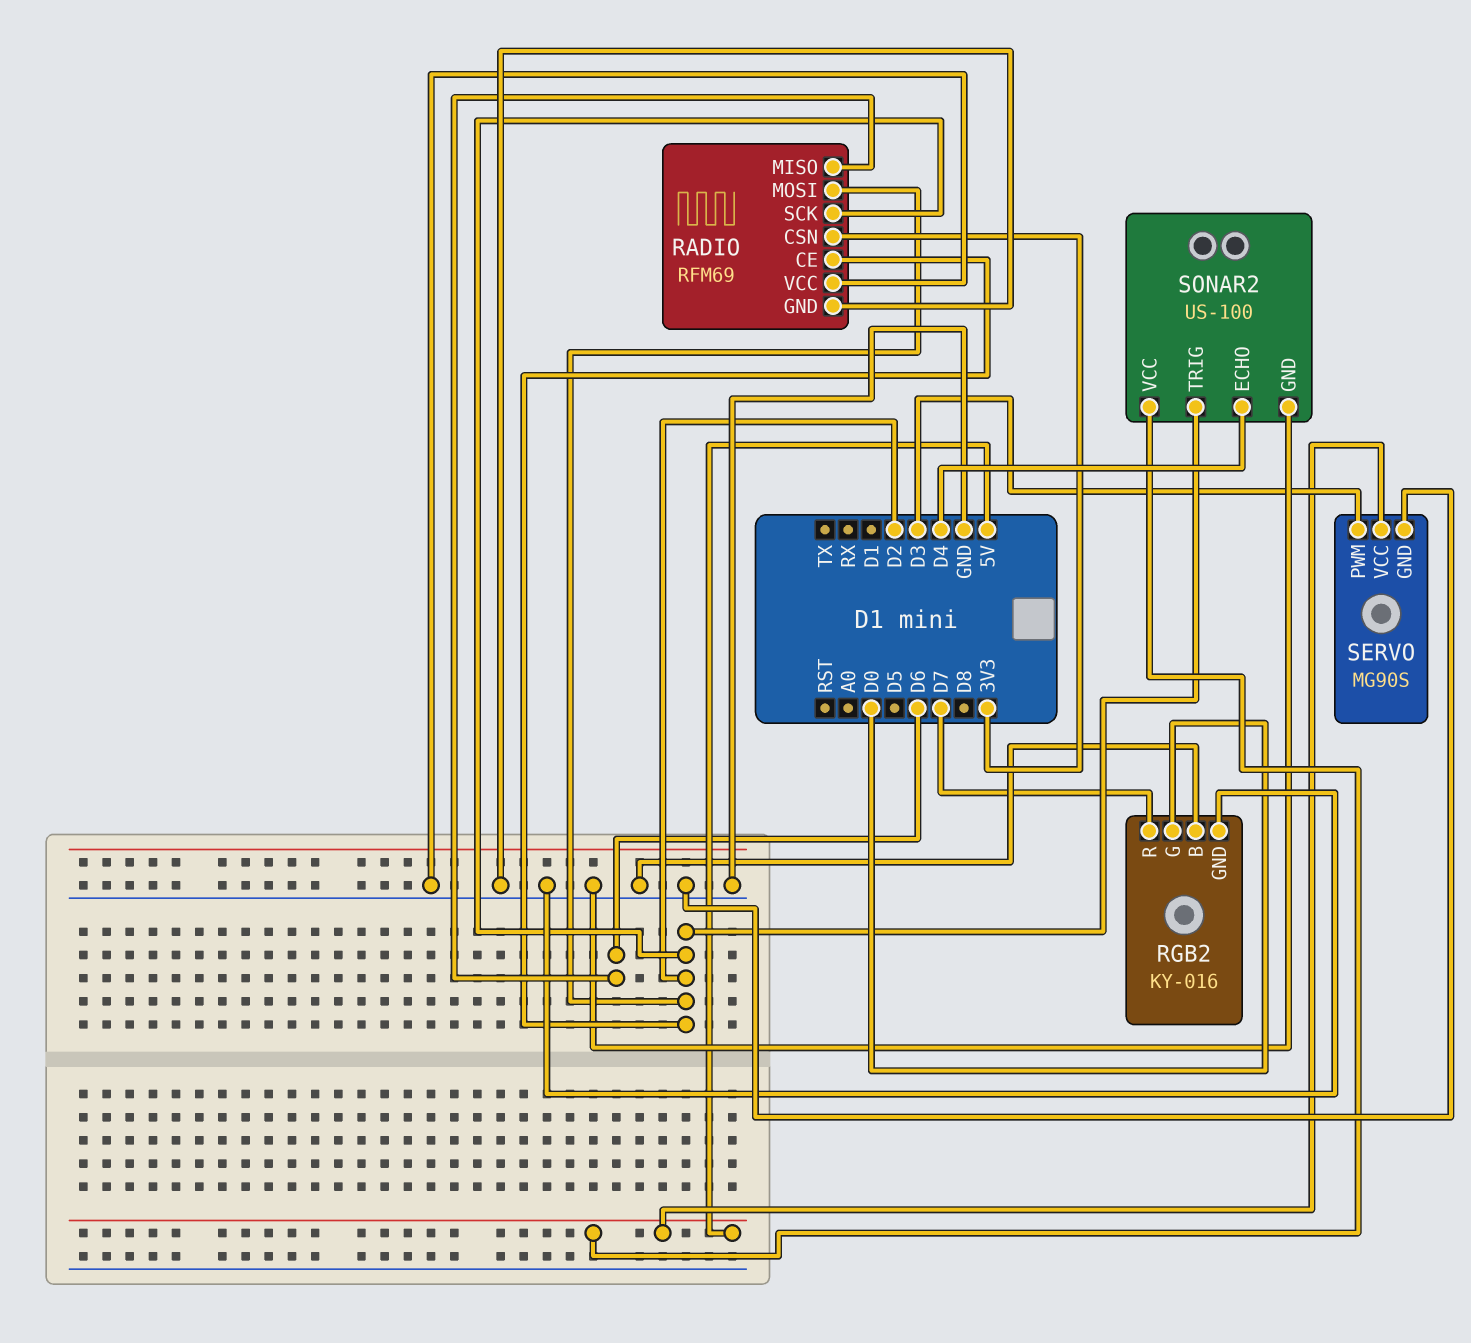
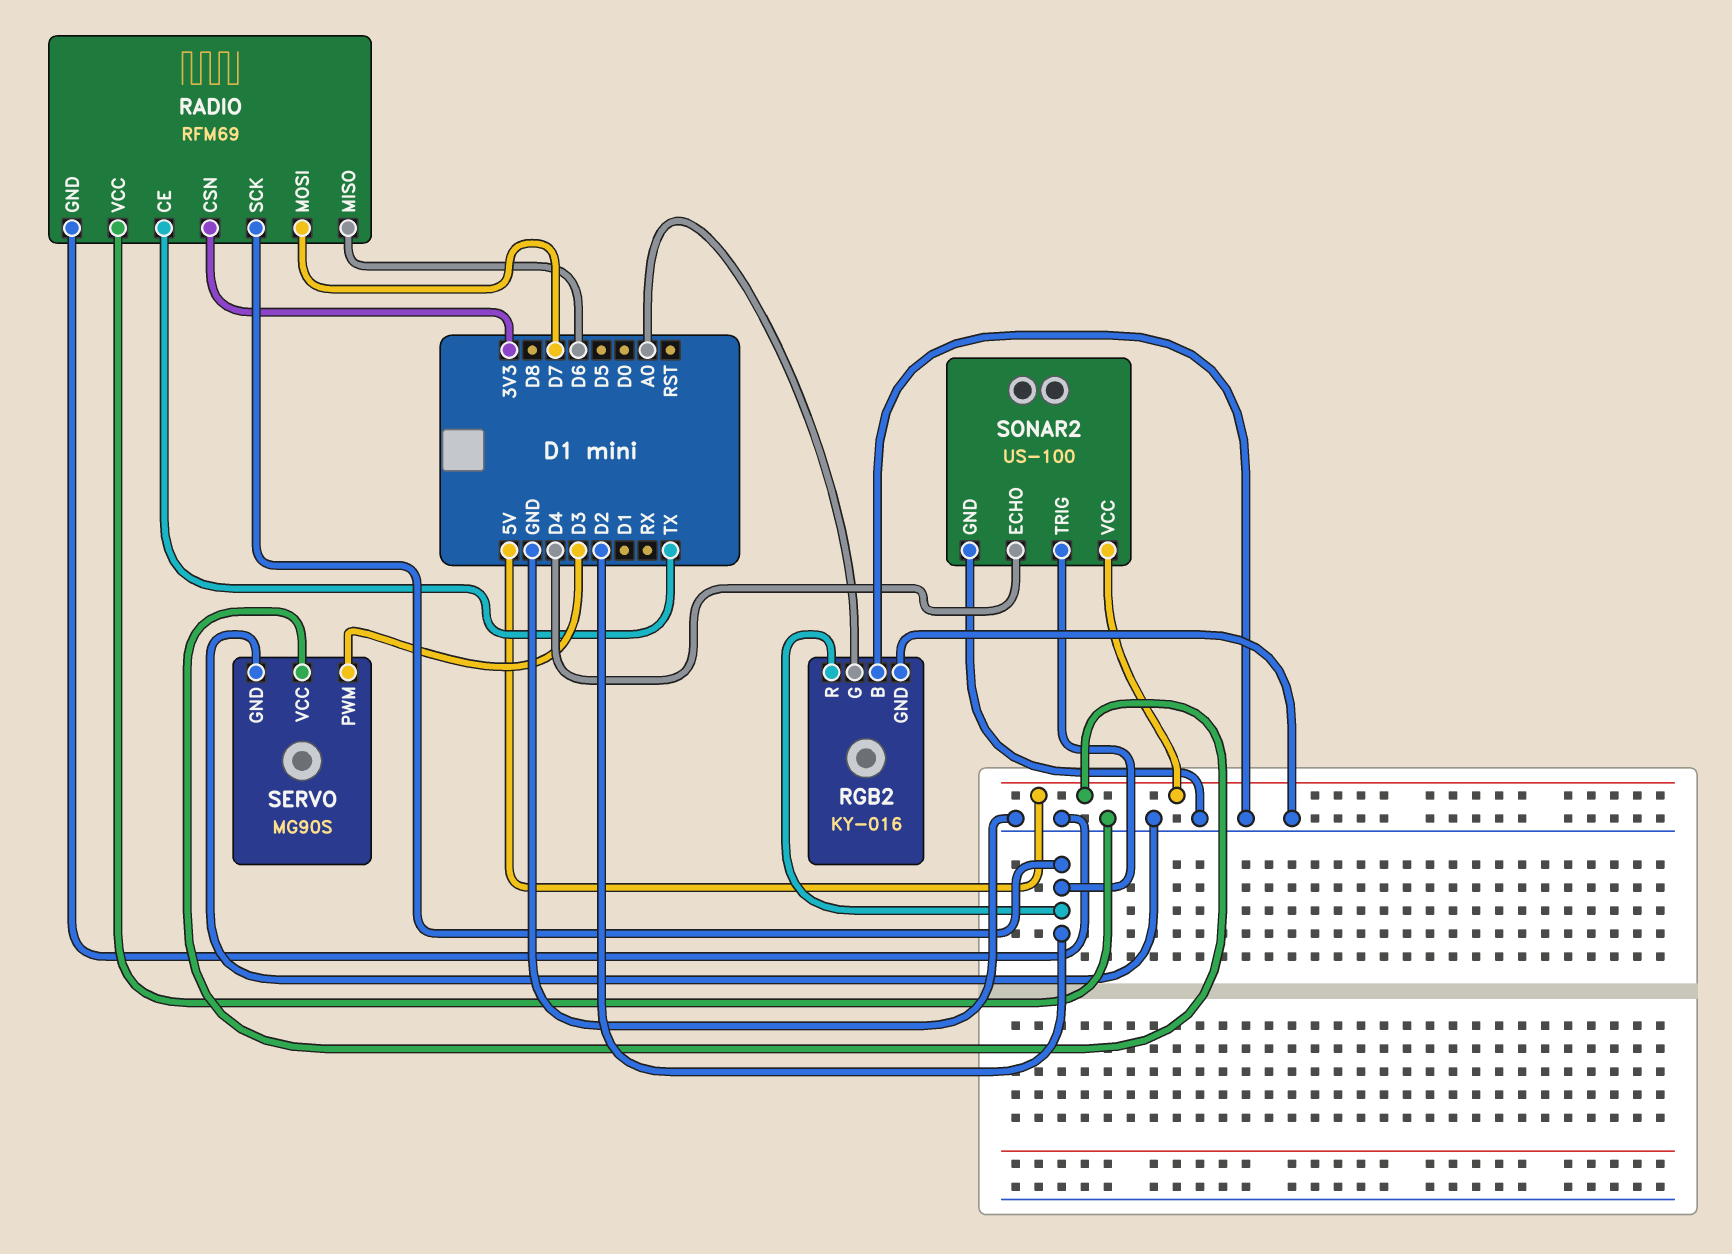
RADIO pin CE: D2 -> TX
RADIO pin MOSI: D2 -> D7
RGB2 pin G: D0 -> A0
RGB2 pin R: D7 -> D2

